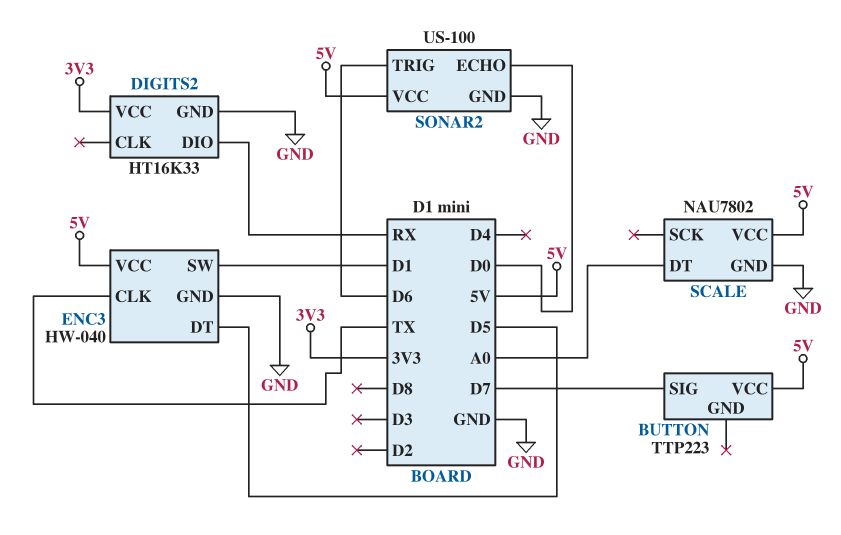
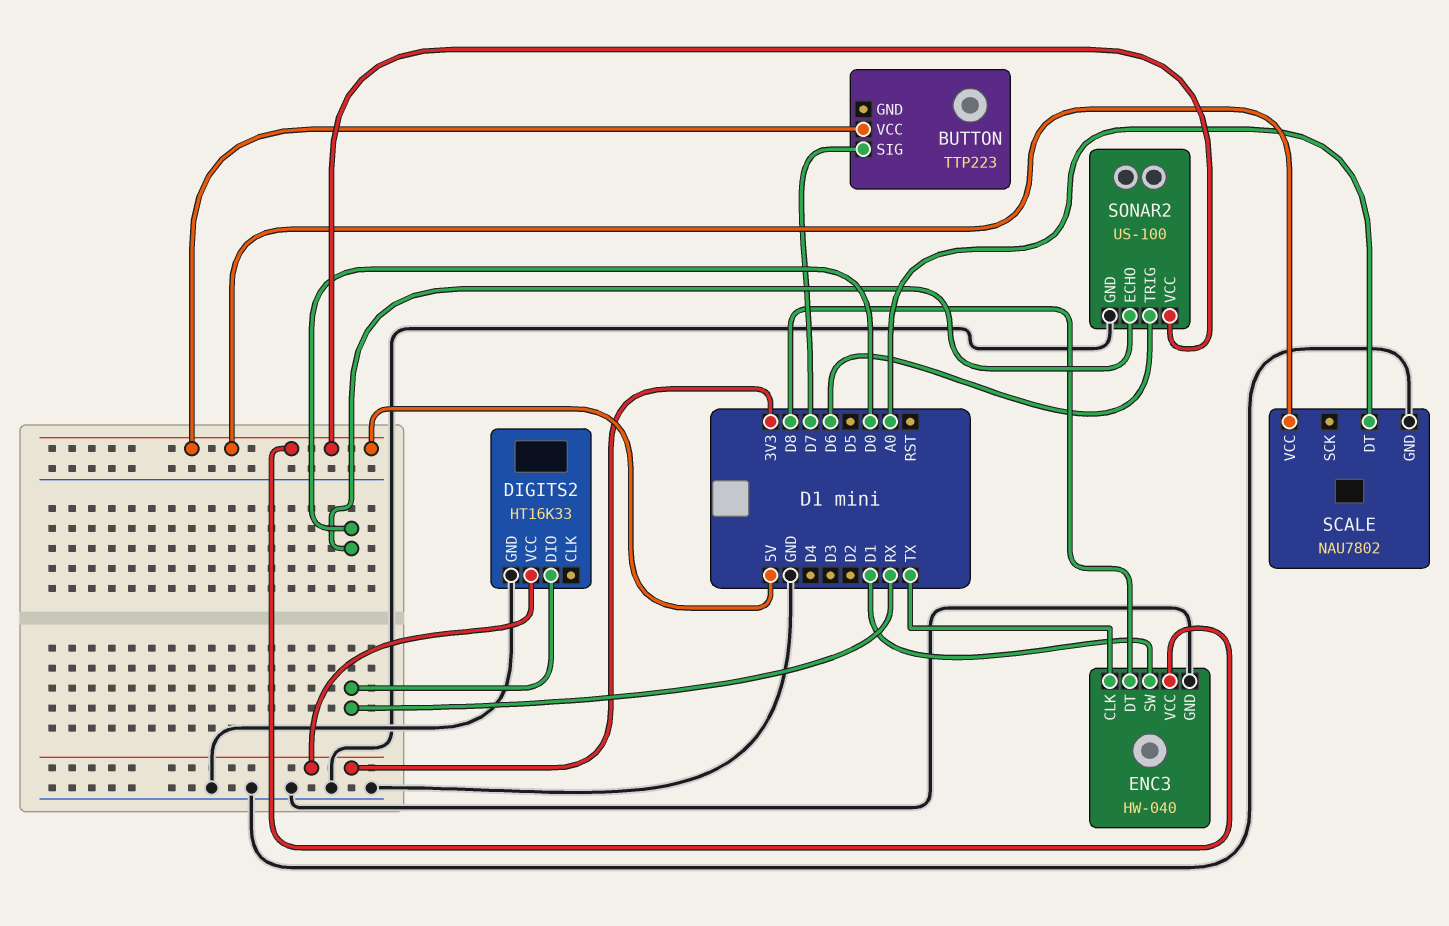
ENC3 pin DT: D5 -> D8

